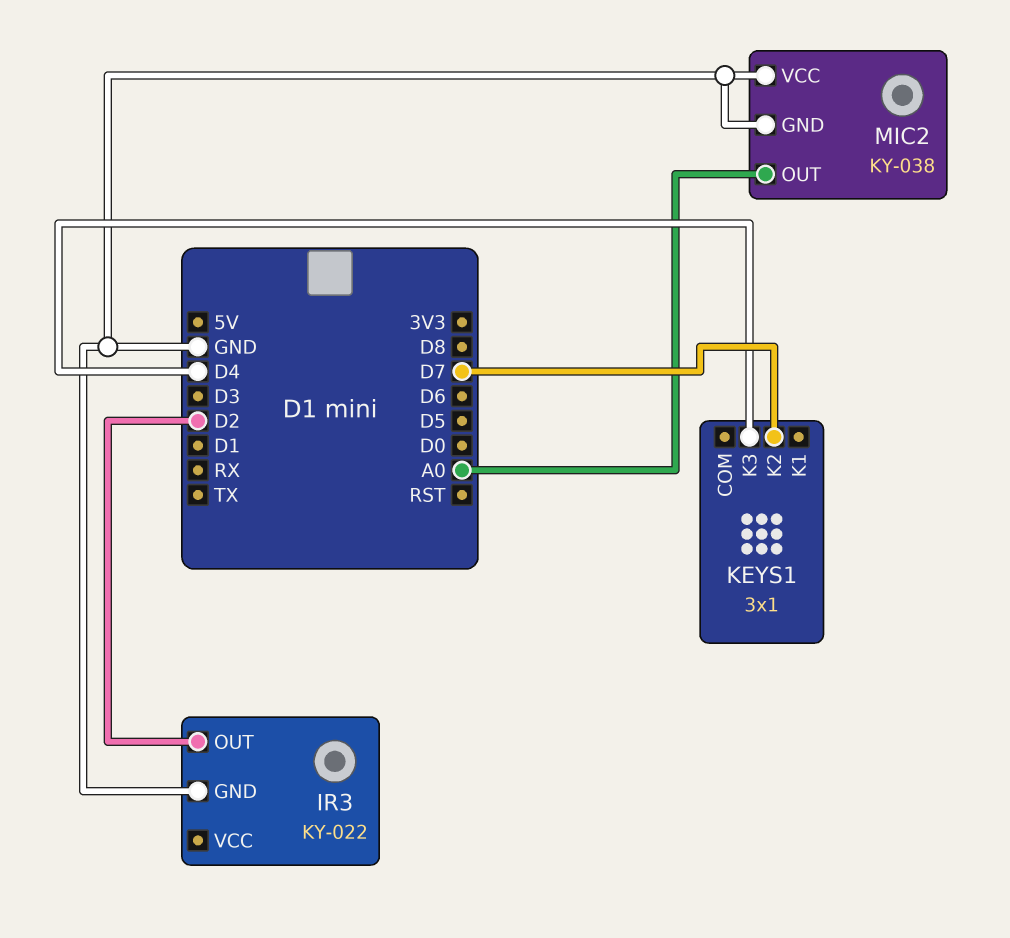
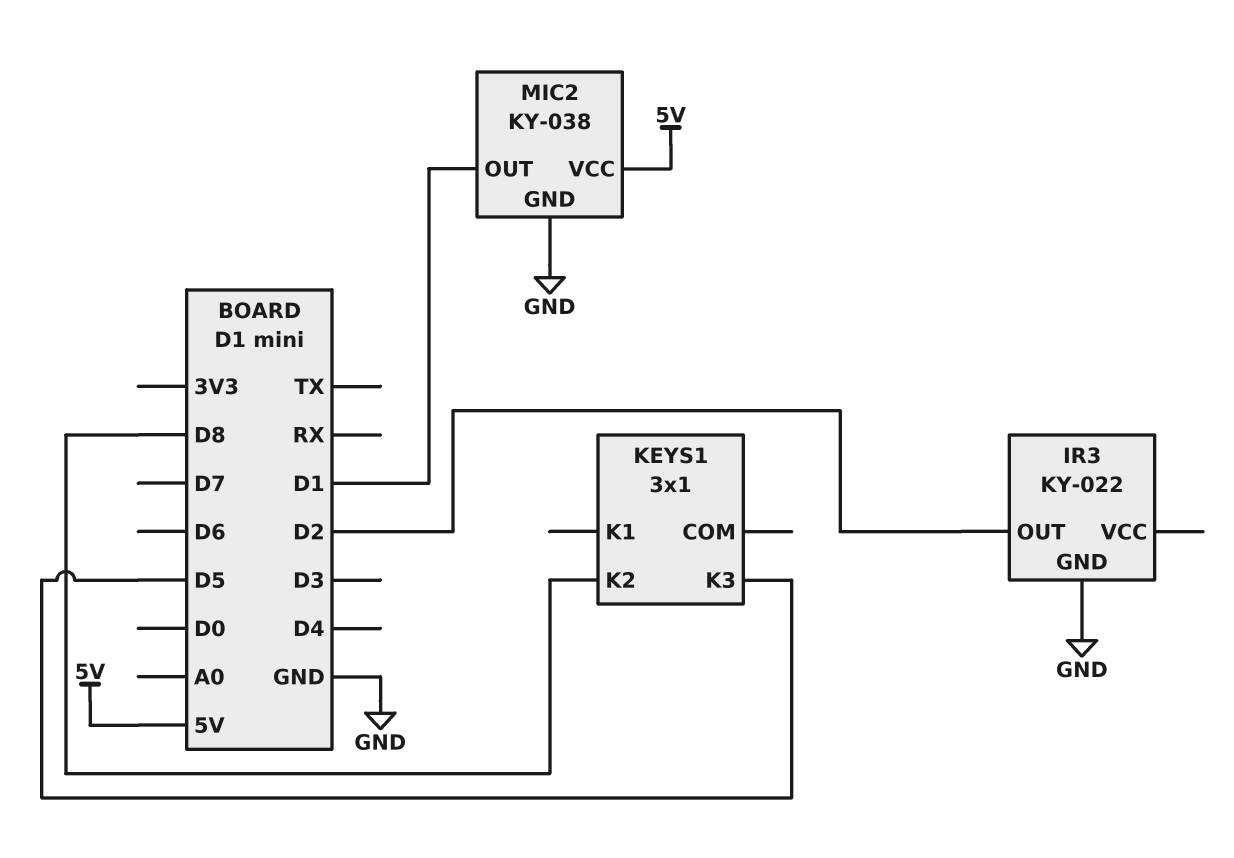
KEYS1 pin K2: D7 -> D8
KEYS1 pin K3: D4 -> D5
MIC2 pin OUT: A0 -> D1
MIC2 pin VCC: GND -> 5V

